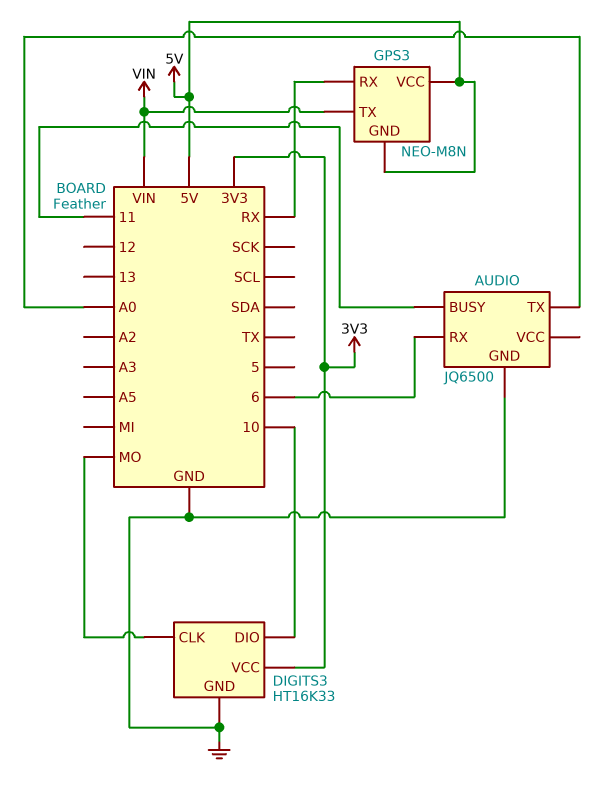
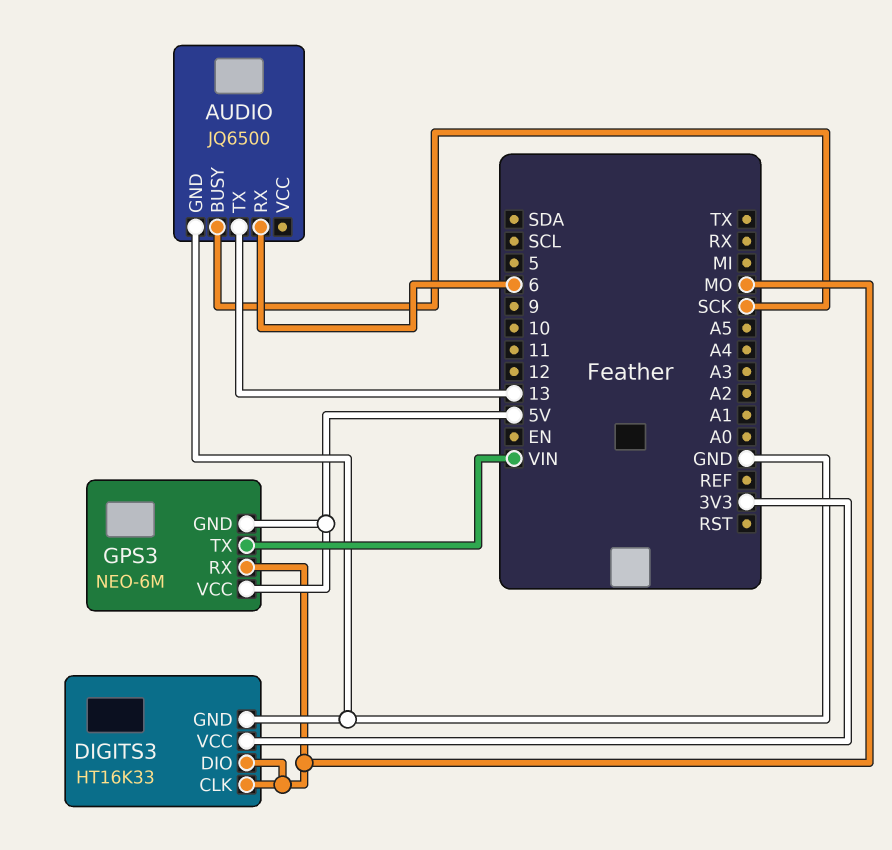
AUDIO pin BUSY: 11 -> SCK
AUDIO pin TX: A0 -> 13
DIGITS3 pin DIO: 10 -> MO
GPS3: NEO-M8N -> NEO-6M
GPS3 pin RX: RX -> MO

